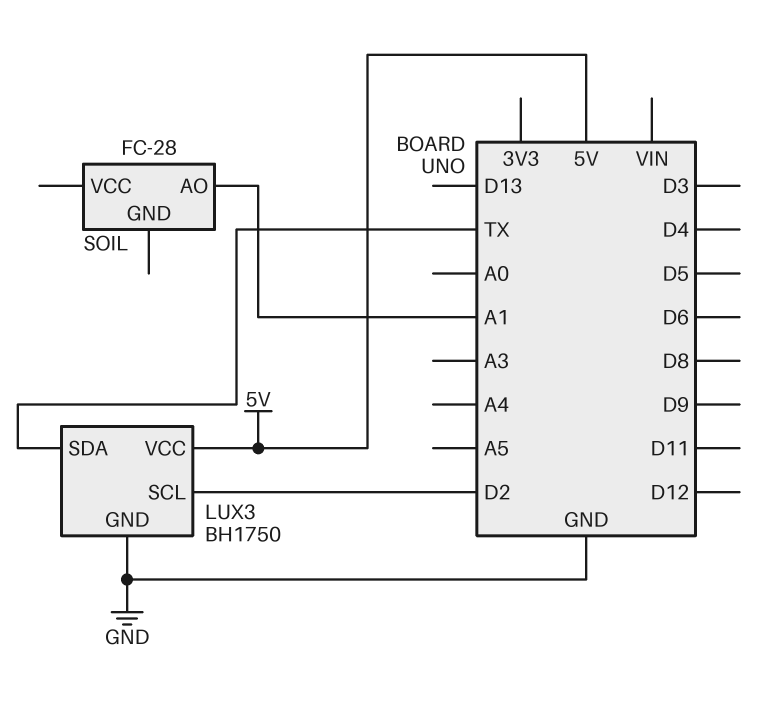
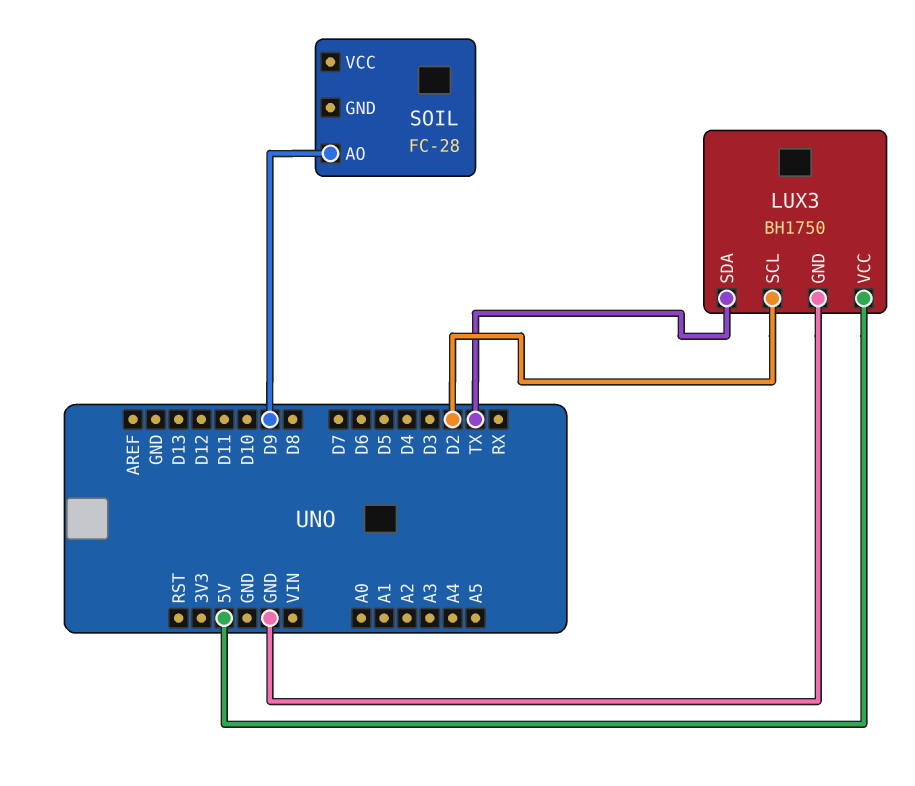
SOIL pin AO: A1 -> D9

